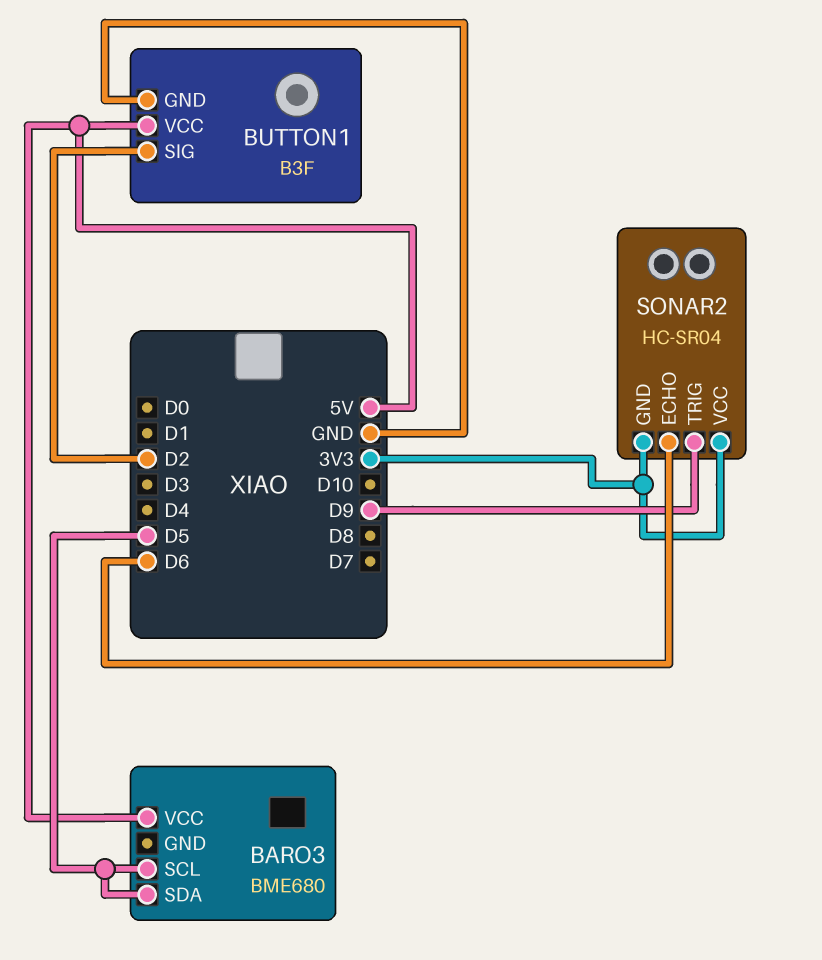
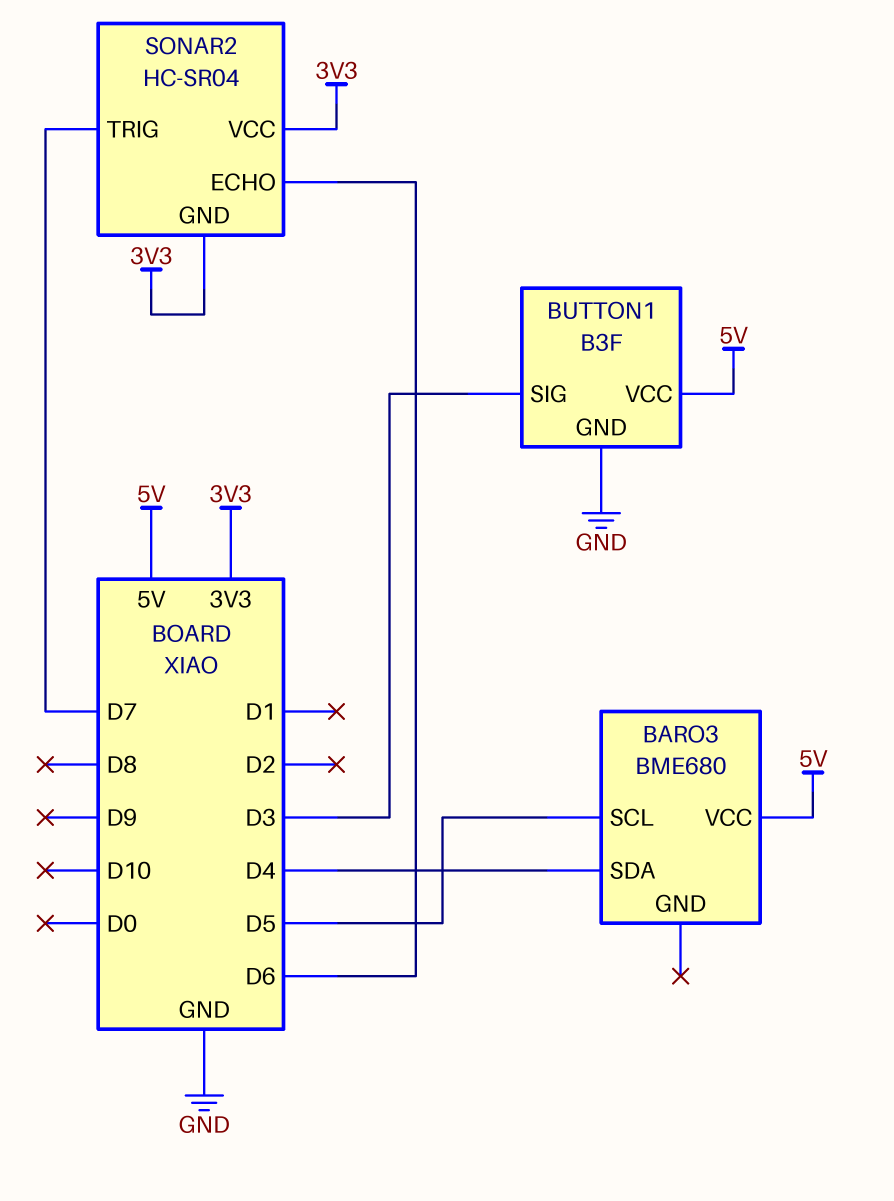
BARO3 pin SDA: D5 -> D4
BUTTON1 pin SIG: D2 -> D3
SONAR2 pin TRIG: D9 -> D7

